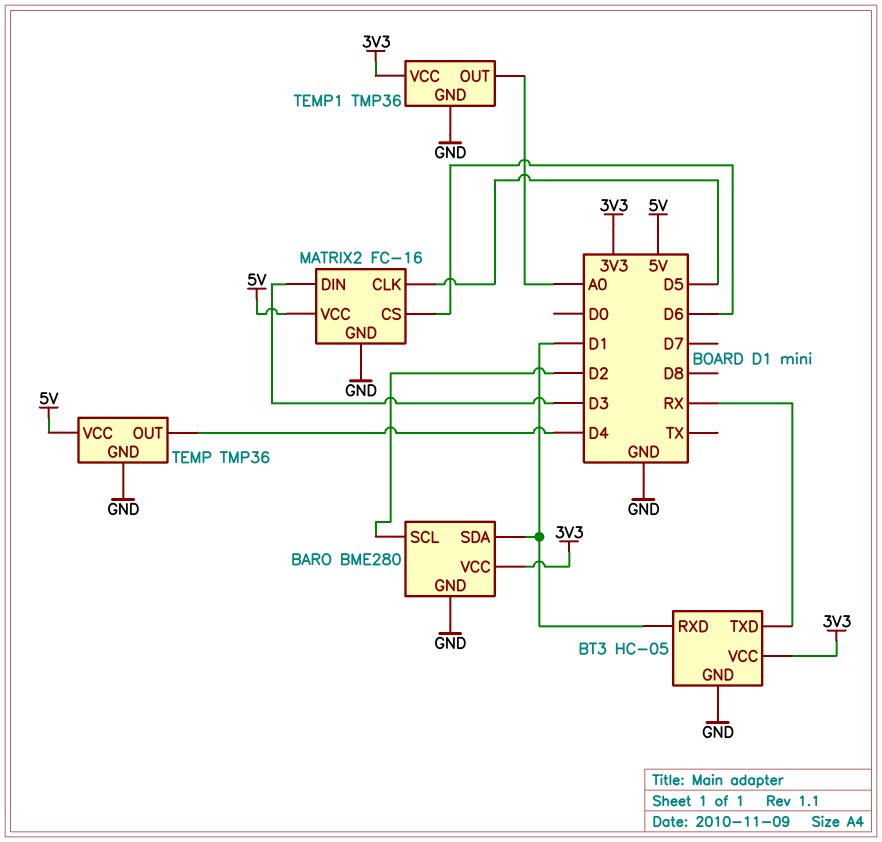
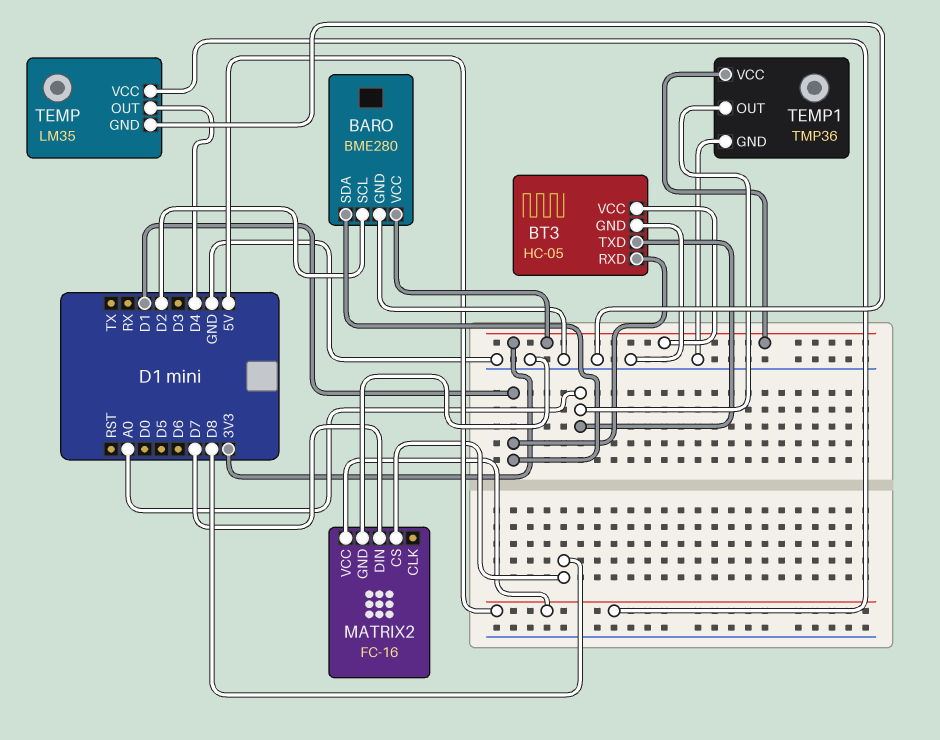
BT3 pin TXD: RX -> A0
MATRIX2 pin CLK: D5 -> none
MATRIX2 pin CS: D6 -> D8
MATRIX2 pin DIN: D3 -> D7
TEMP: TMP36 -> LM35

